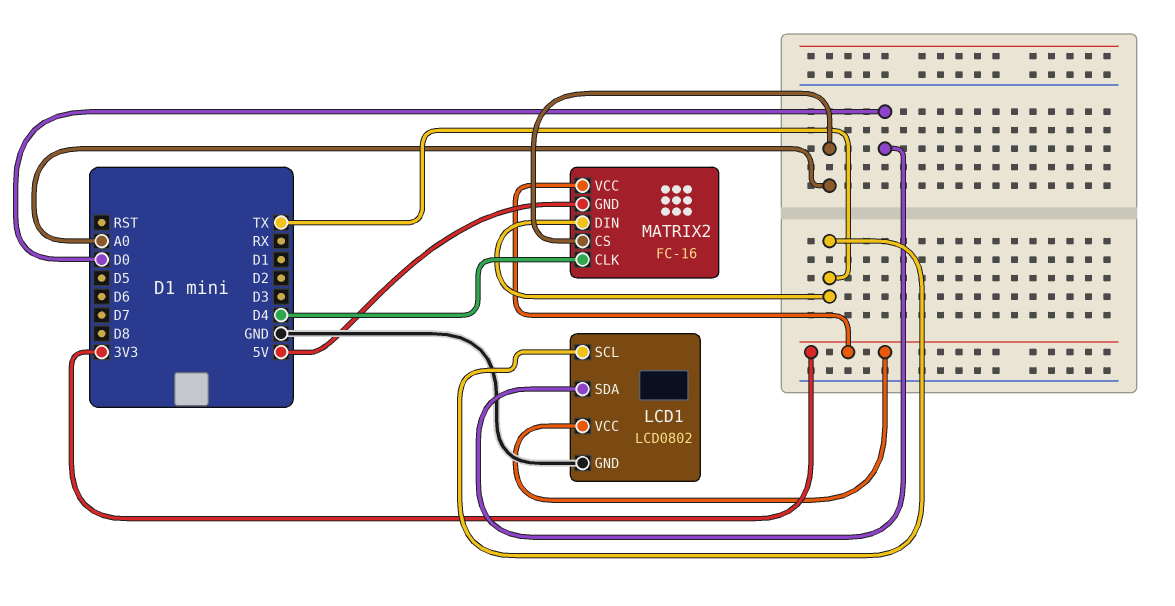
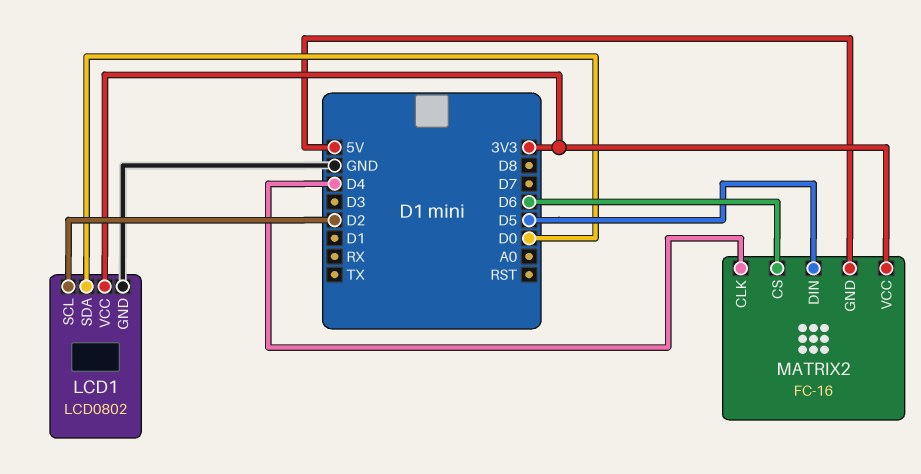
LCD1 pin SCL: TX -> D2
MATRIX2 pin CS: A0 -> D6
MATRIX2 pin DIN: TX -> D5

